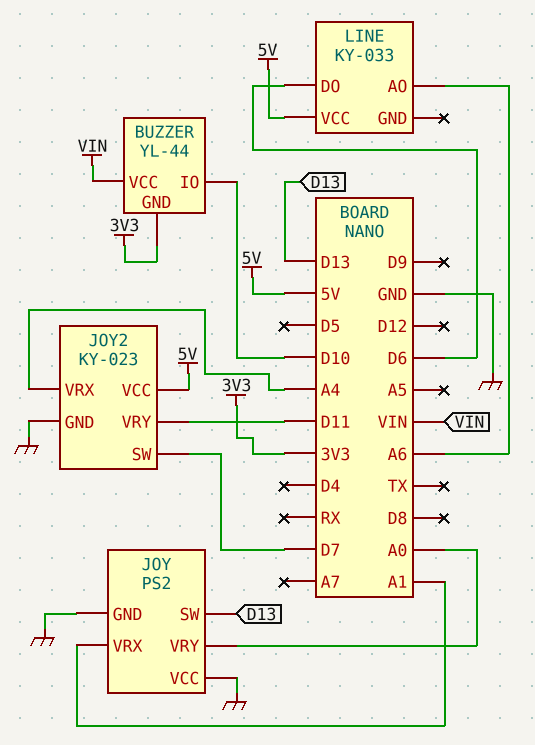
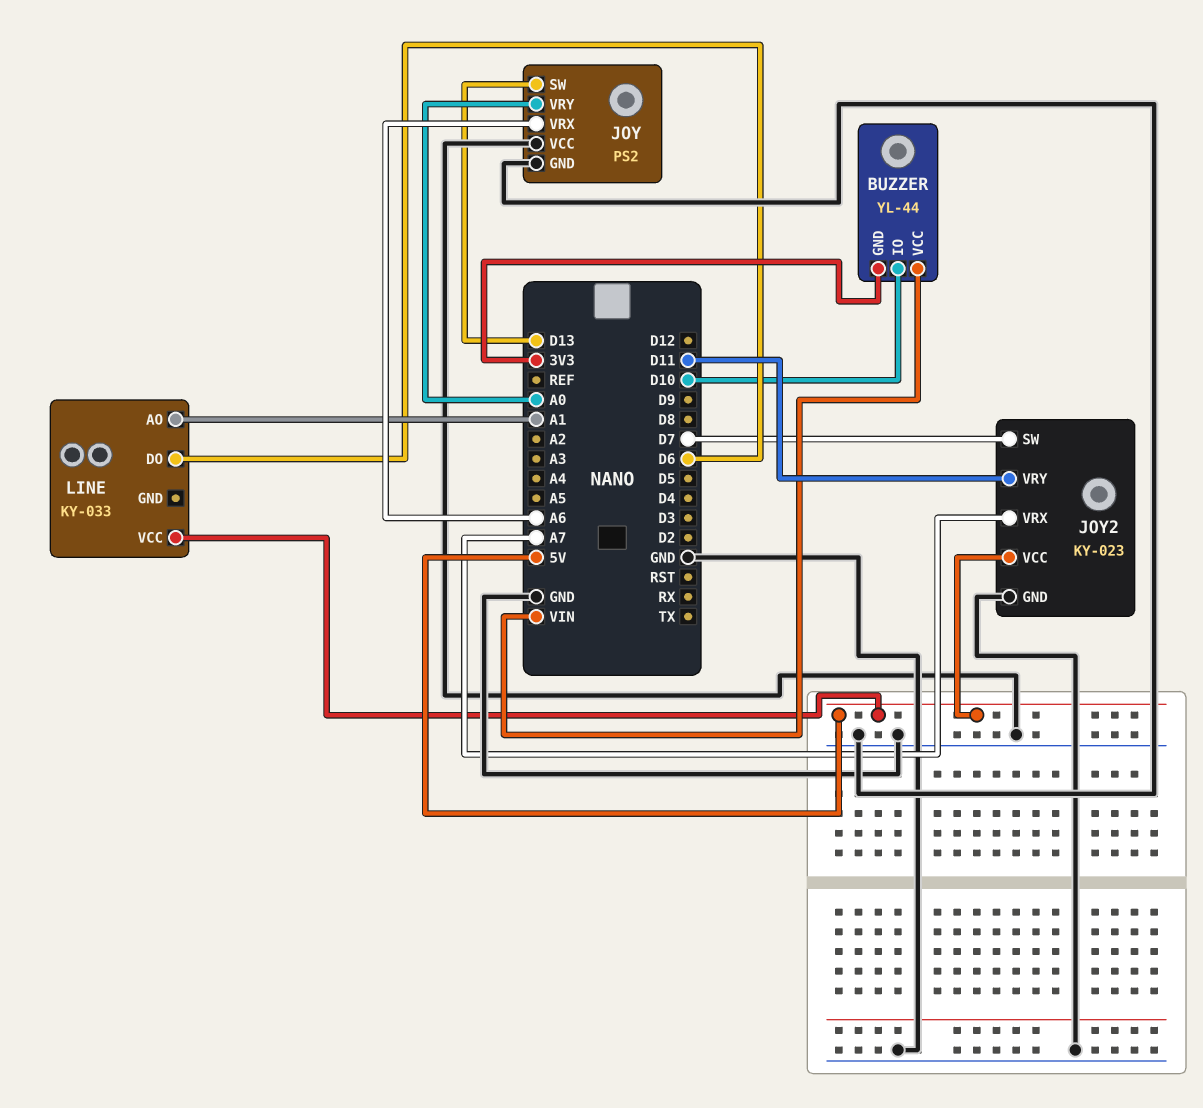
JOY pin VRX: A1 -> A6
JOY2 pin VRX: A4 -> A7
LINE pin AO: A6 -> A1

